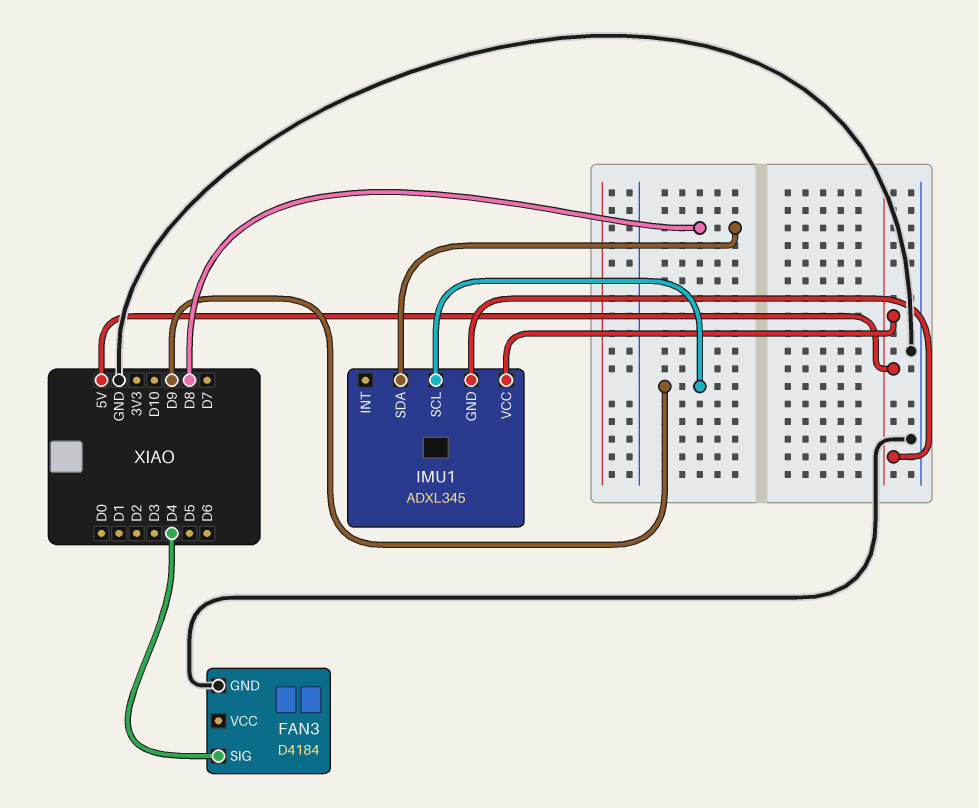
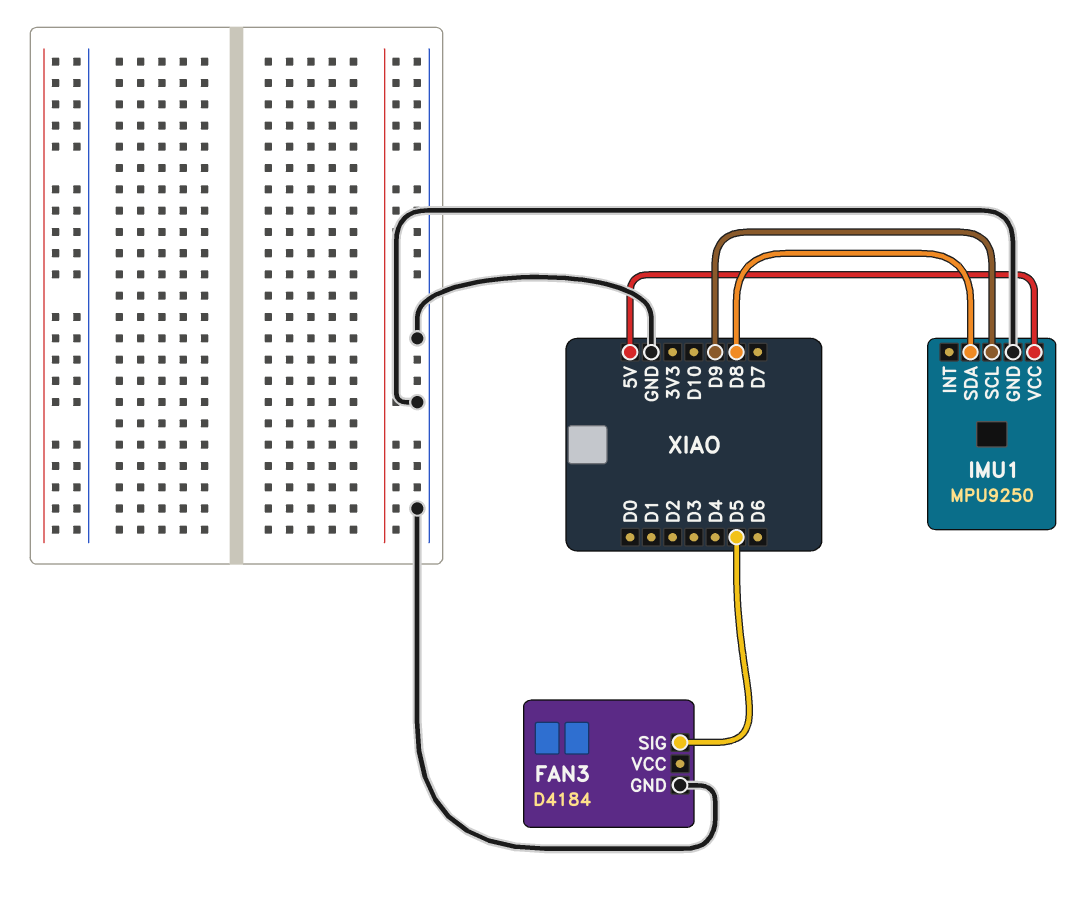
FAN3 pin SIG: D4 -> D5
IMU1: ADXL345 -> MPU9250
IMU1 pin GND: 5V -> GND

